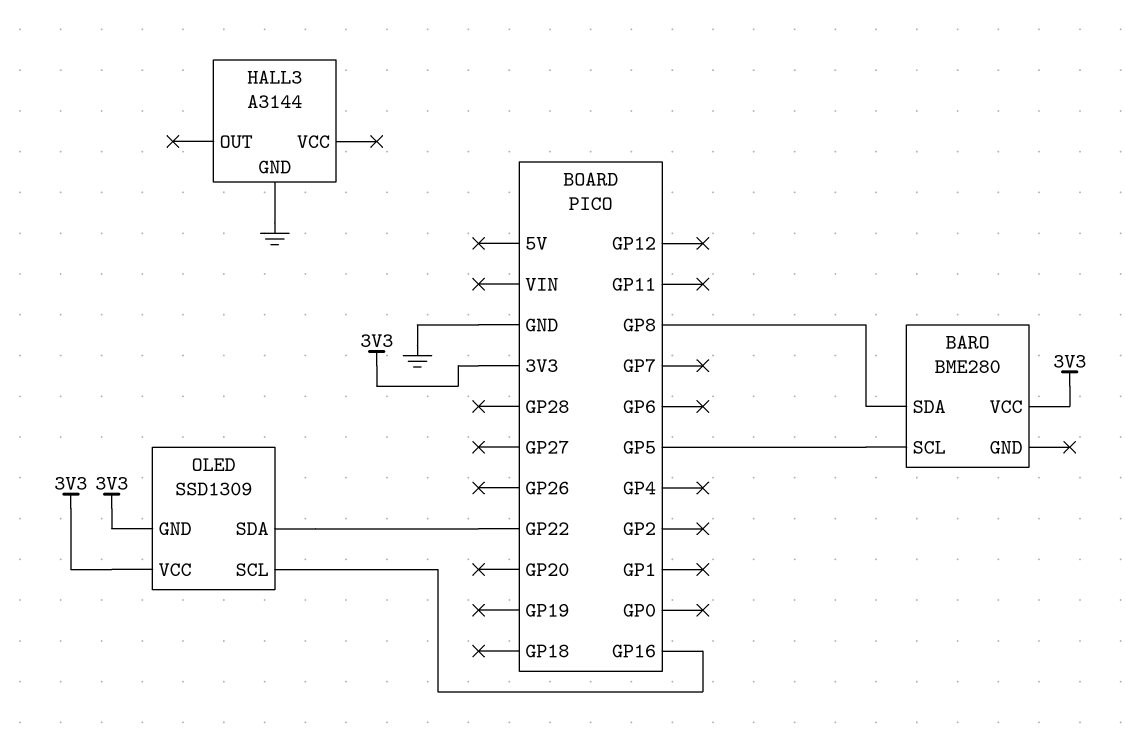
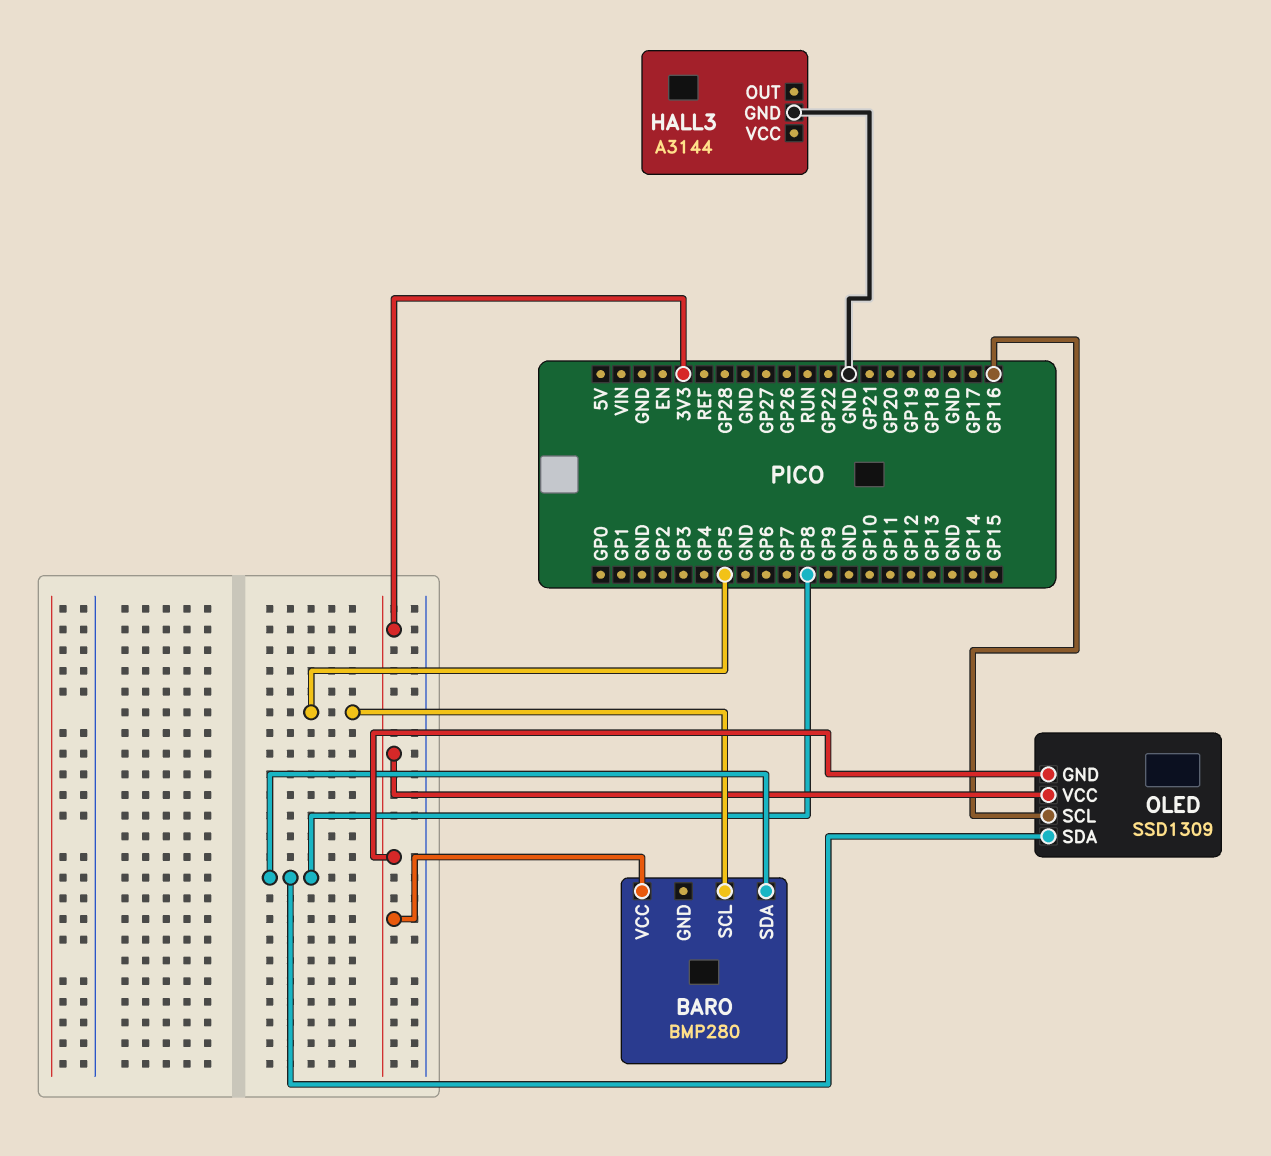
BARO: BME280 -> BMP280
OLED pin SDA: GP22 -> GP8

